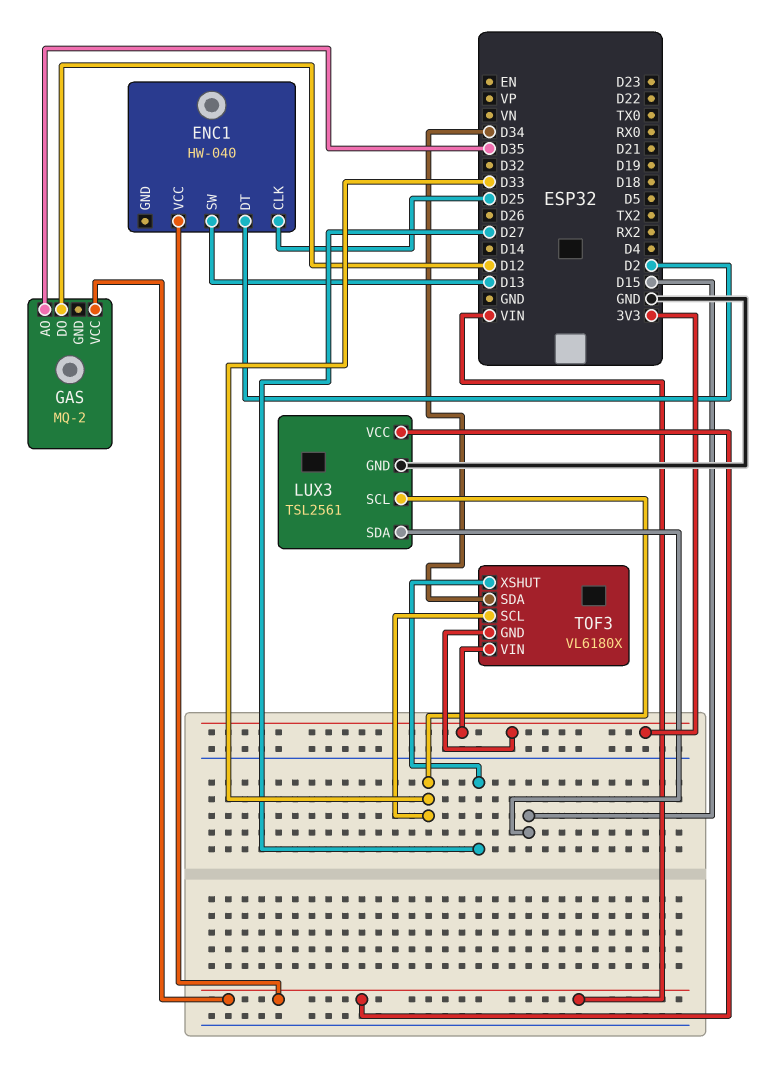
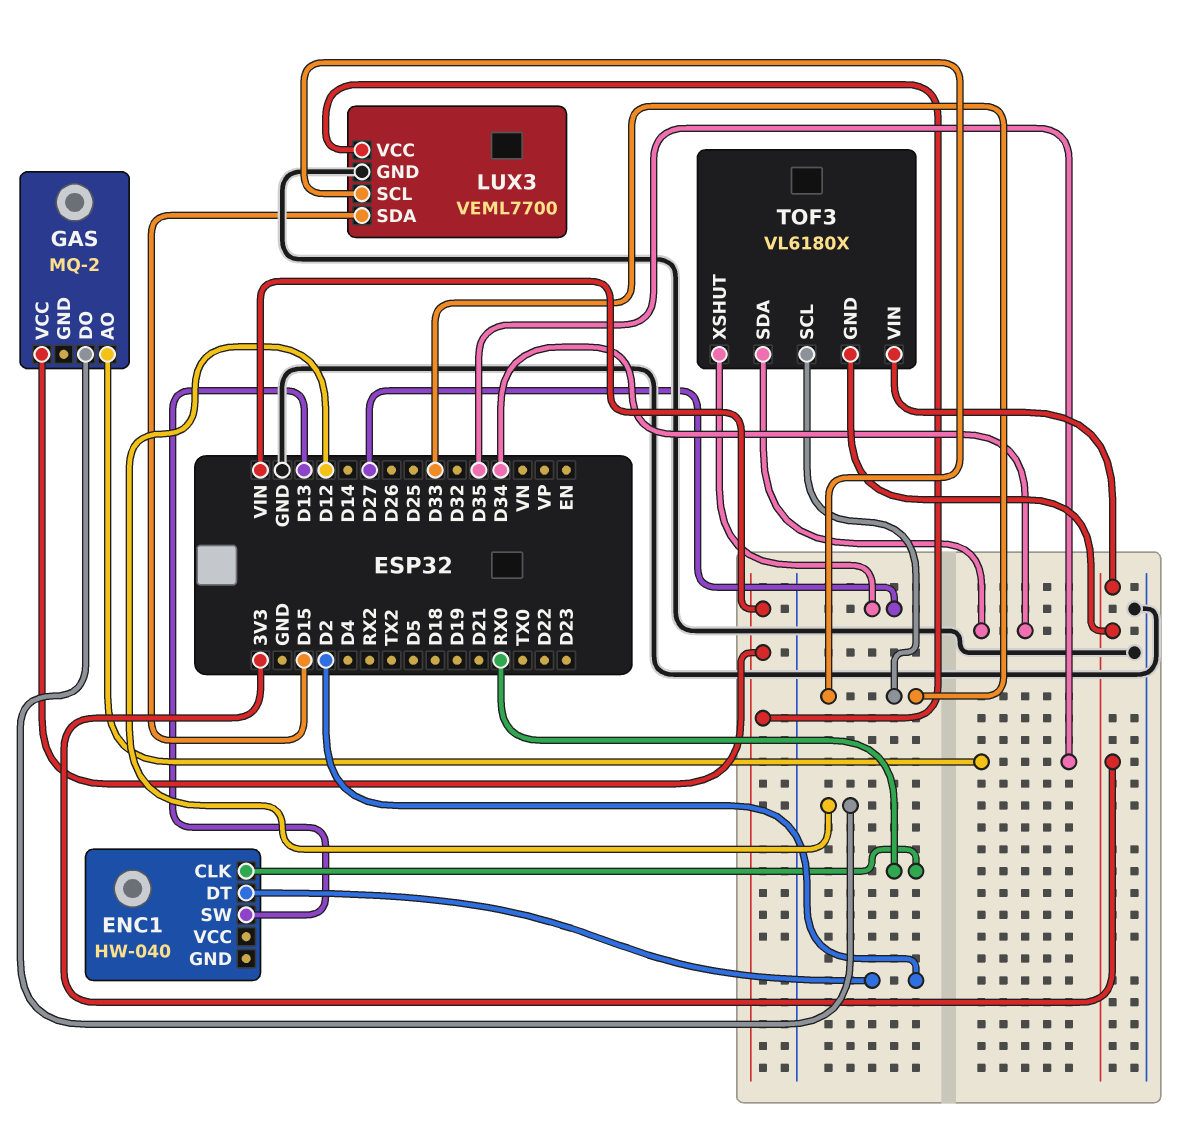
ENC1 pin CLK: D25 -> RX0
ENC1 pin VCC: VIN -> none
LUX3: TSL2561 -> VEML7700

